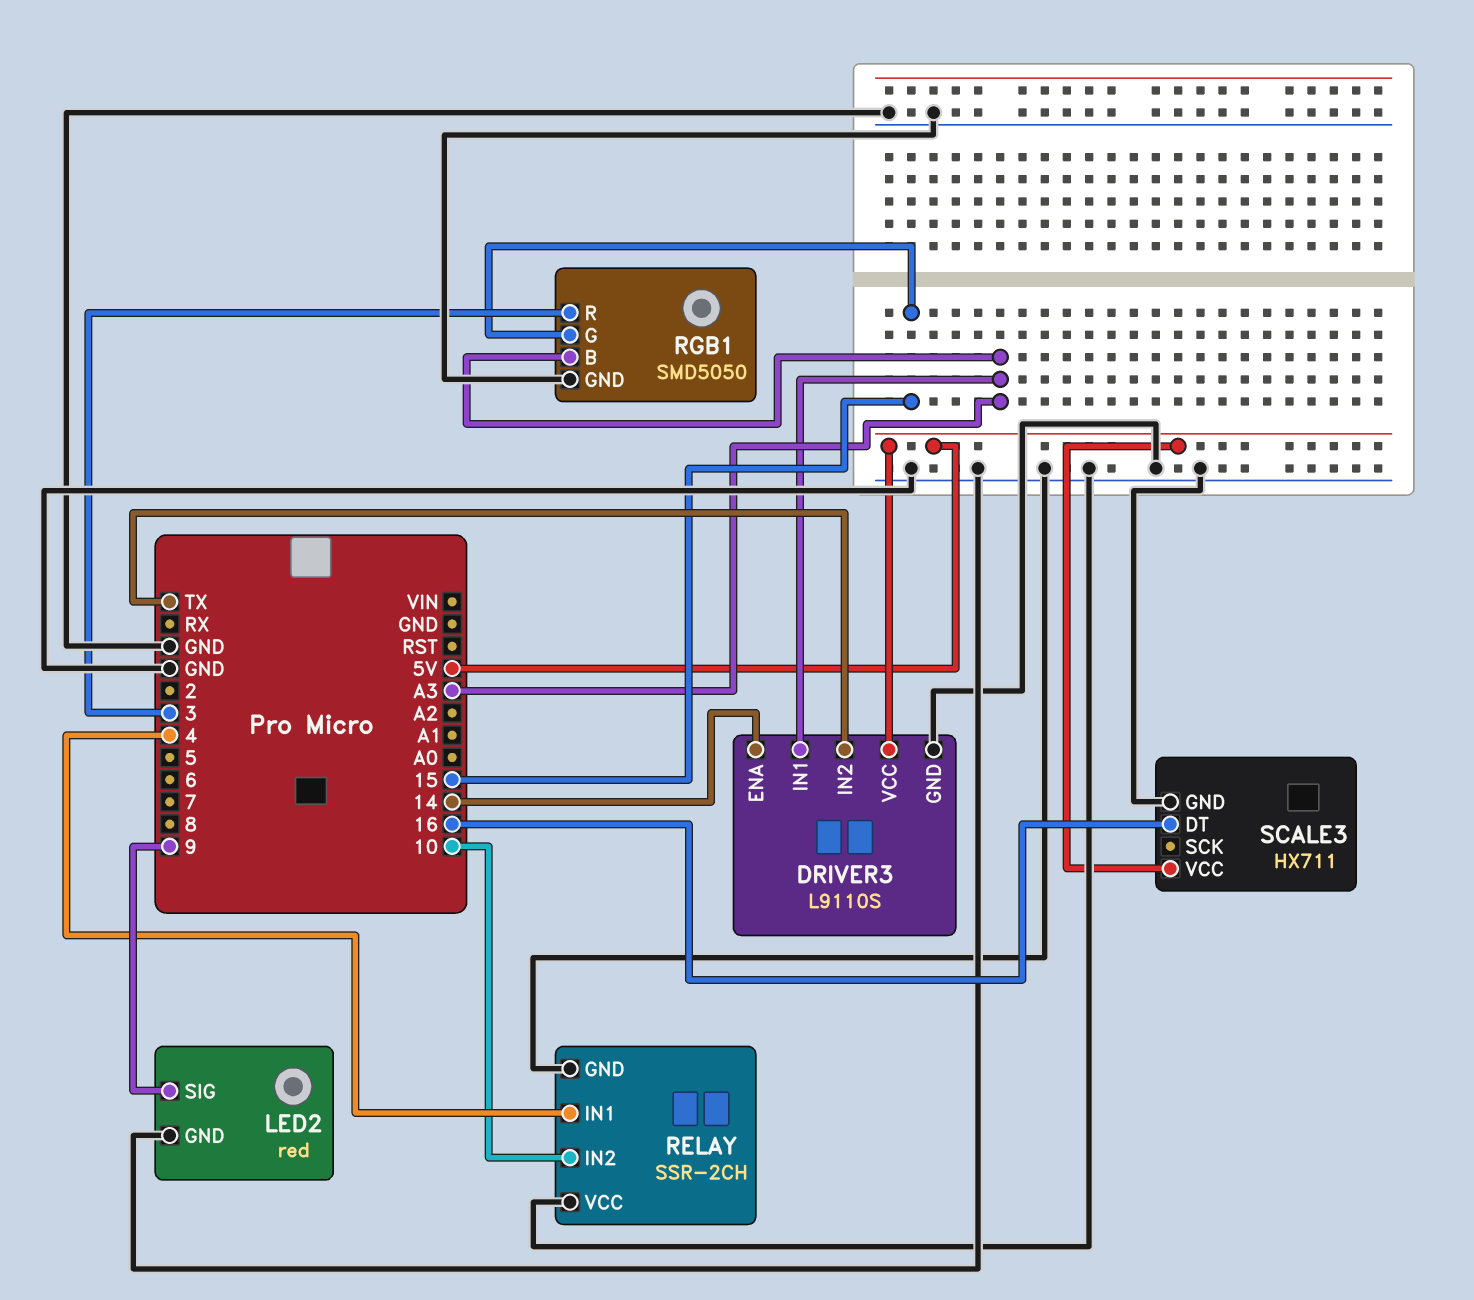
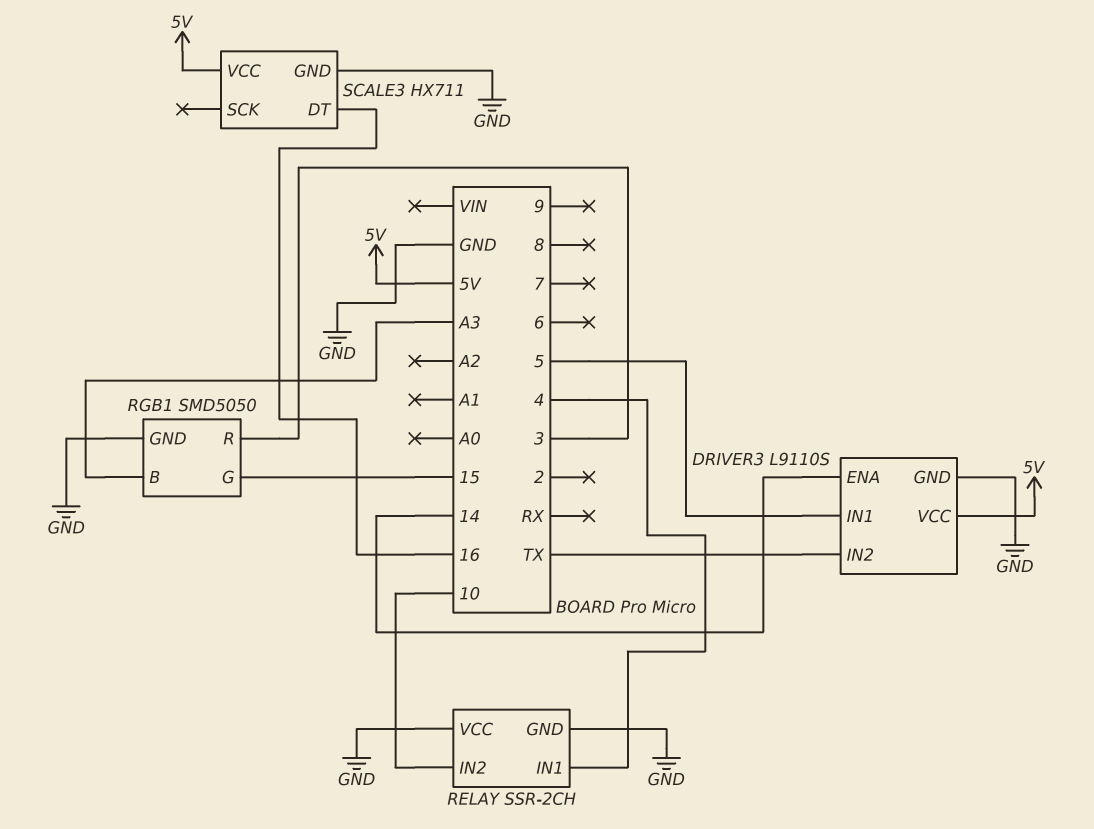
DRIVER3 pin IN1: A3 -> 5
LED2: red -> none
LED2 pin GND: GND -> none
LED2 pin SIG: 9 -> none

